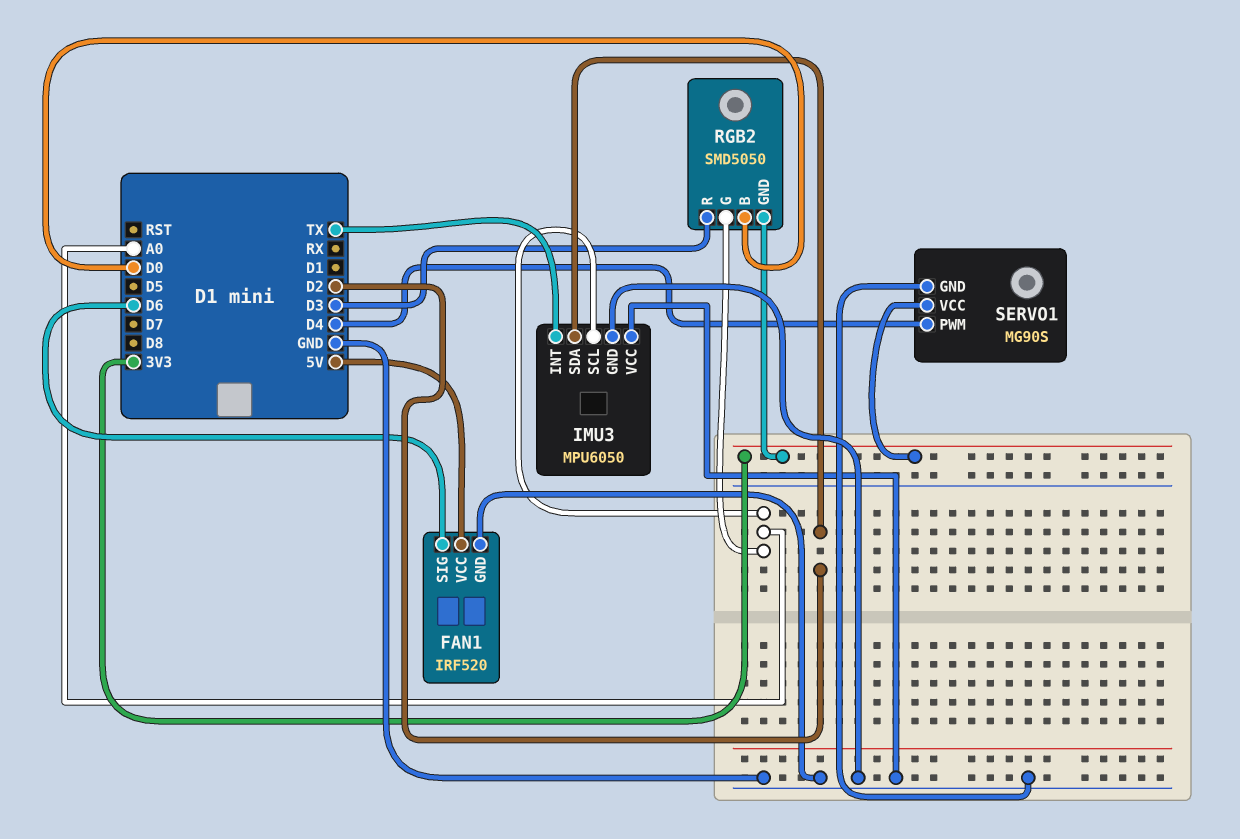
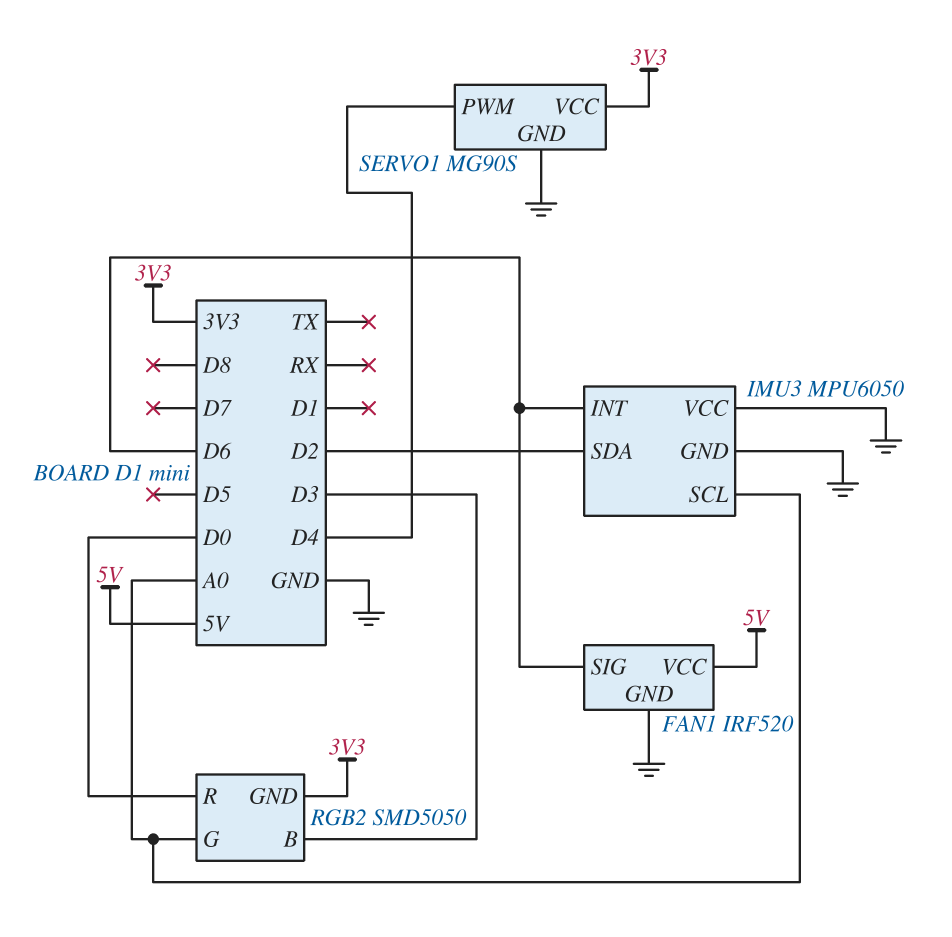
IMU3 pin INT: TX -> D6
RGB2 pin B: D0 -> D3
RGB2 pin R: D3 -> D0

